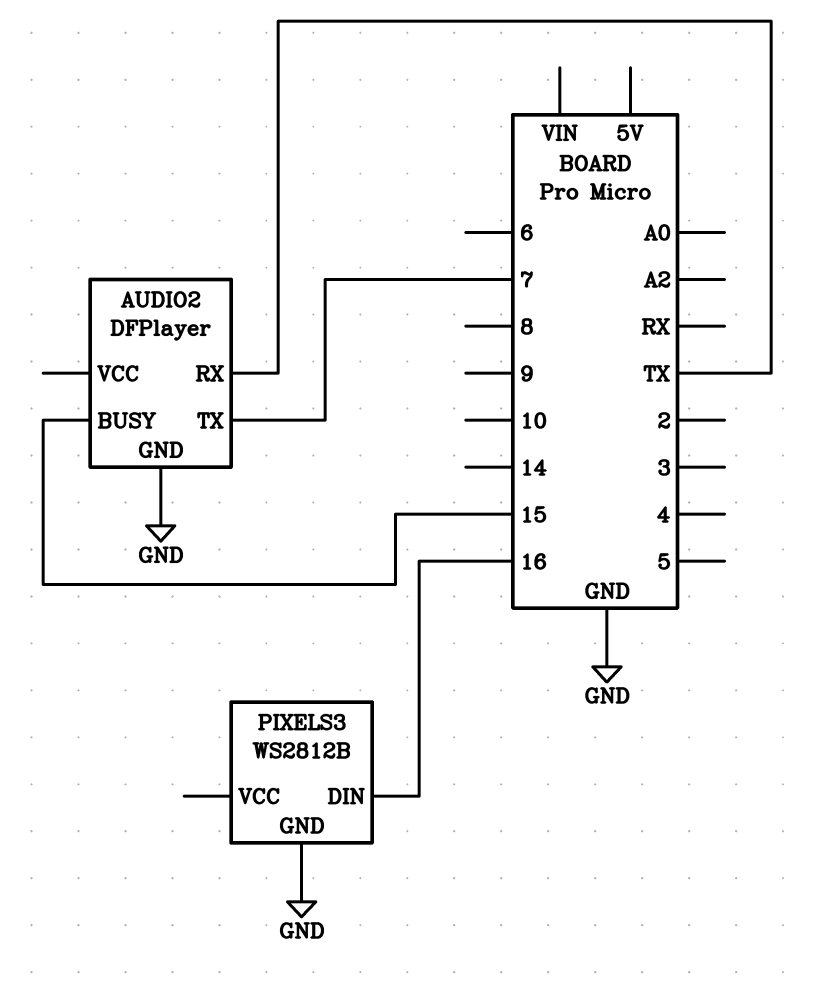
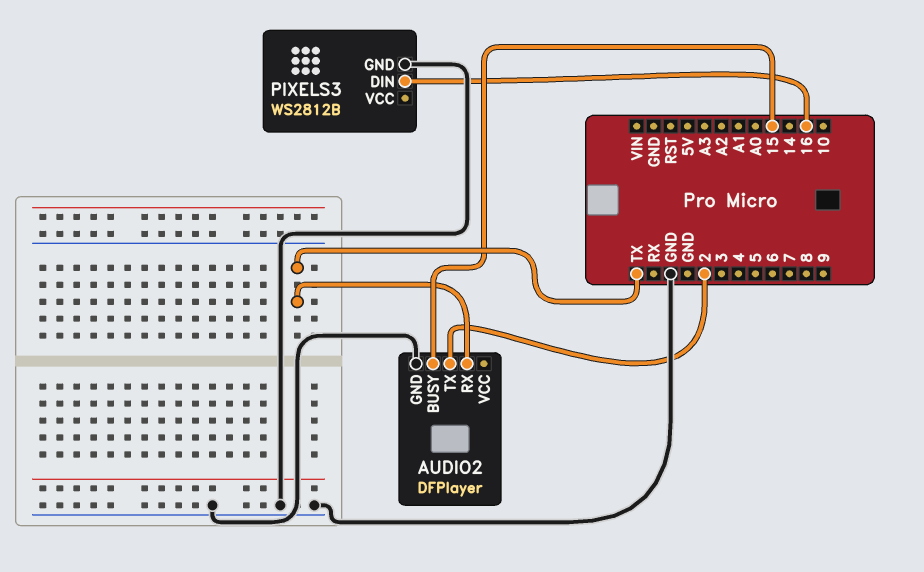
AUDIO2 pin TX: 7 -> 2

